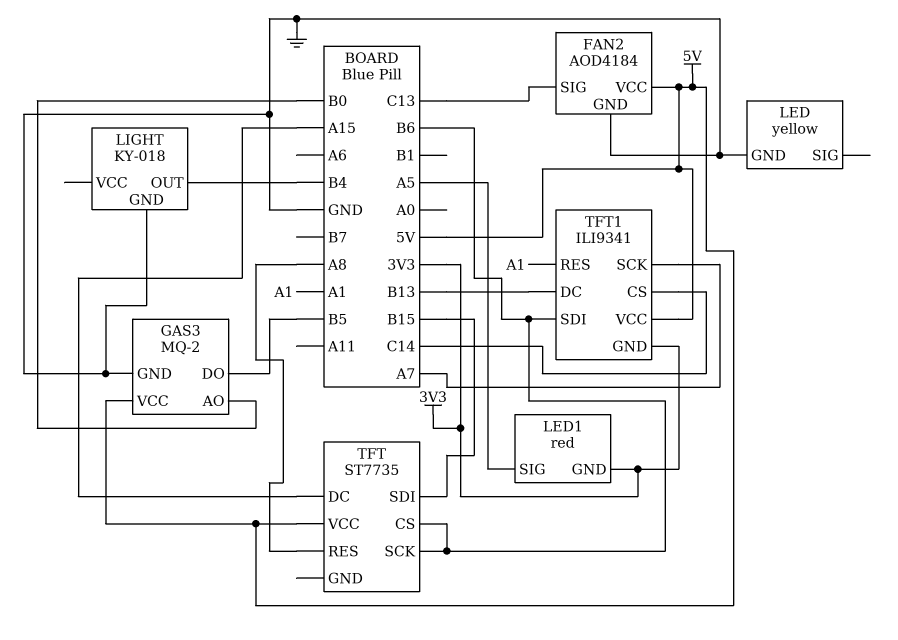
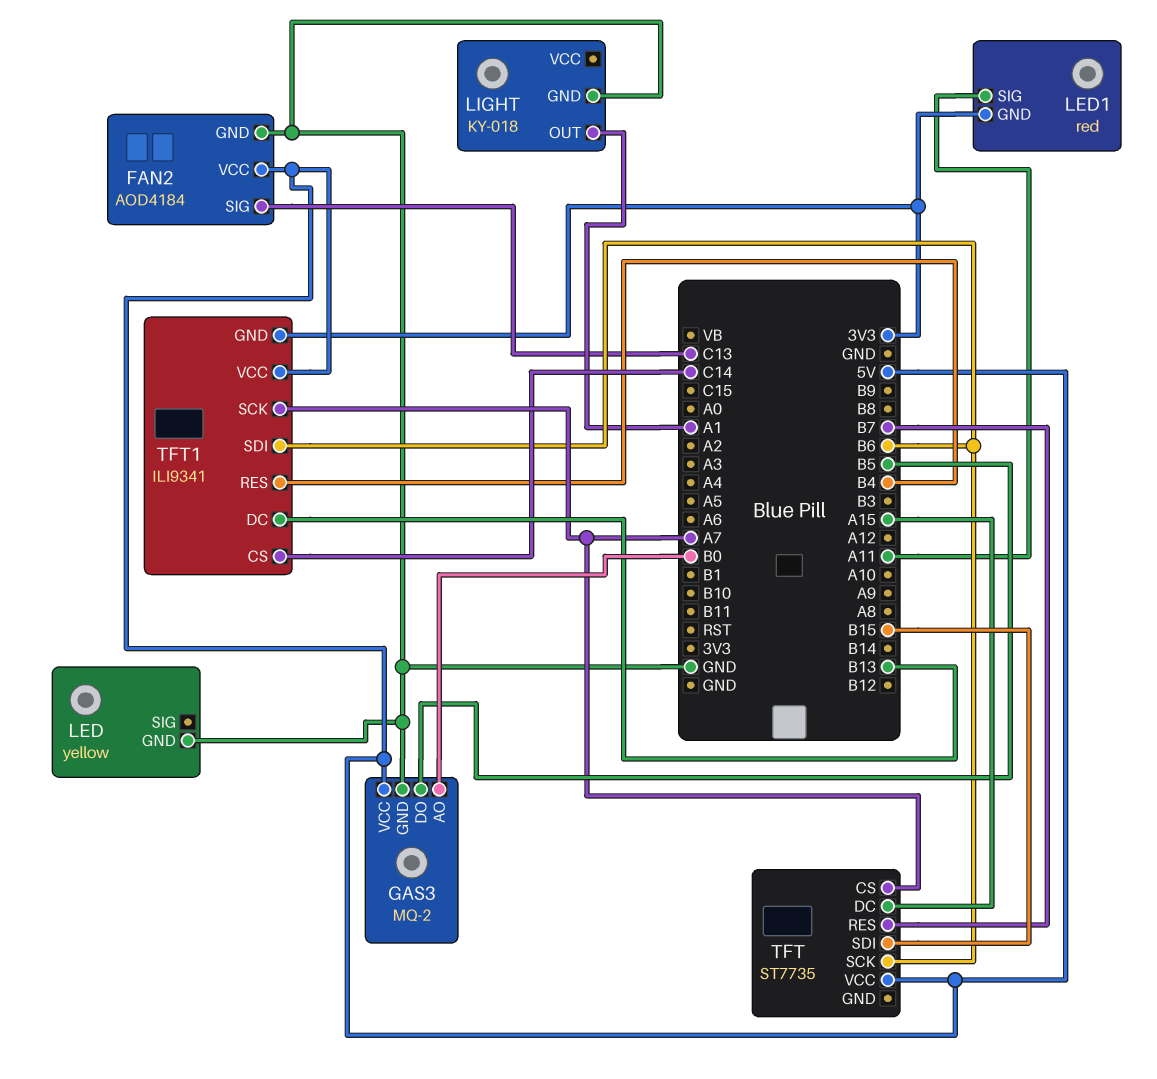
LED1 pin SIG: A5 -> A11
LIGHT pin OUT: B4 -> A1
TFT pin CS: B6 -> A7
TFT pin RES: A8 -> B7
TFT1 pin RES: A1 -> B4

